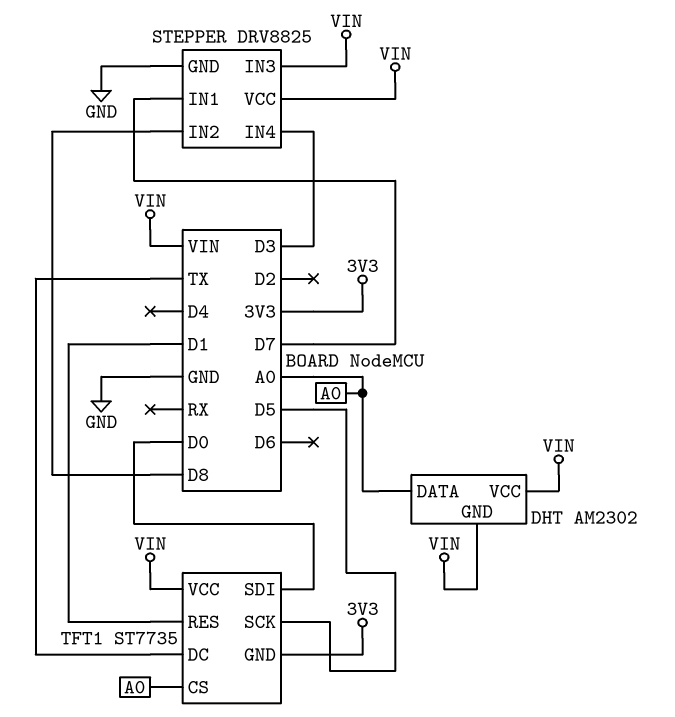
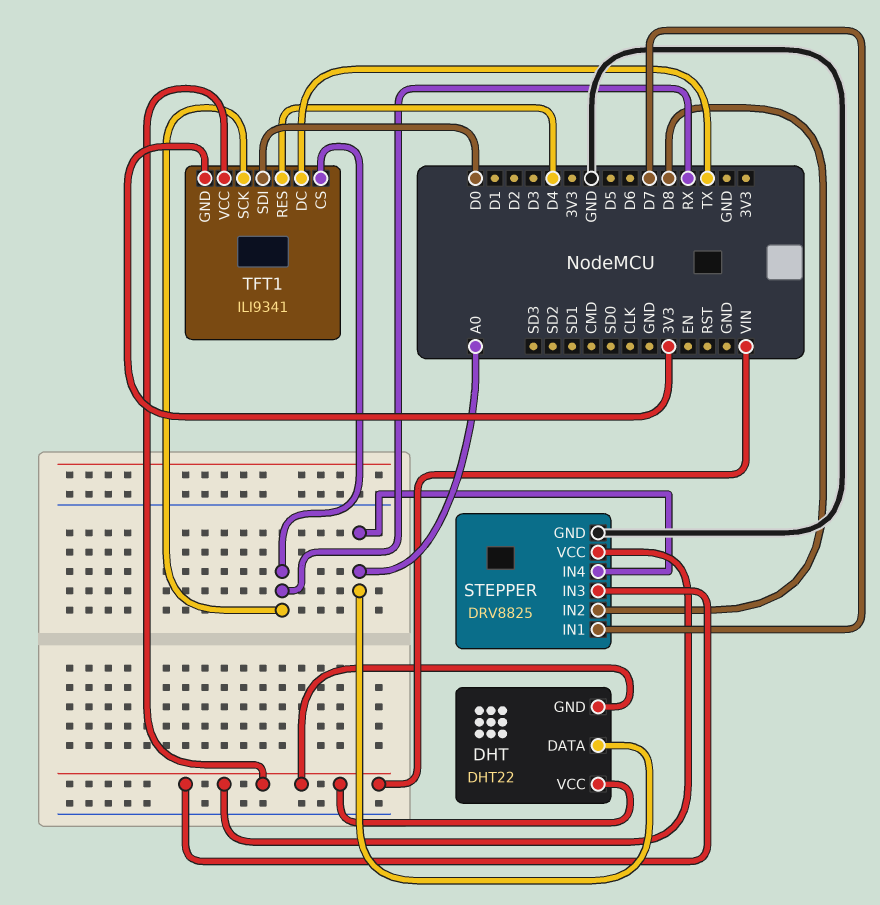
DHT: AM2302 -> DHT22
STEPPER pin IN4: D3 -> A0
TFT1: ST7735 -> ILI9341
TFT1 pin CS: A0 -> RX
TFT1 pin RES: D1 -> D4
TFT1 pin SCK: D5 -> RX

